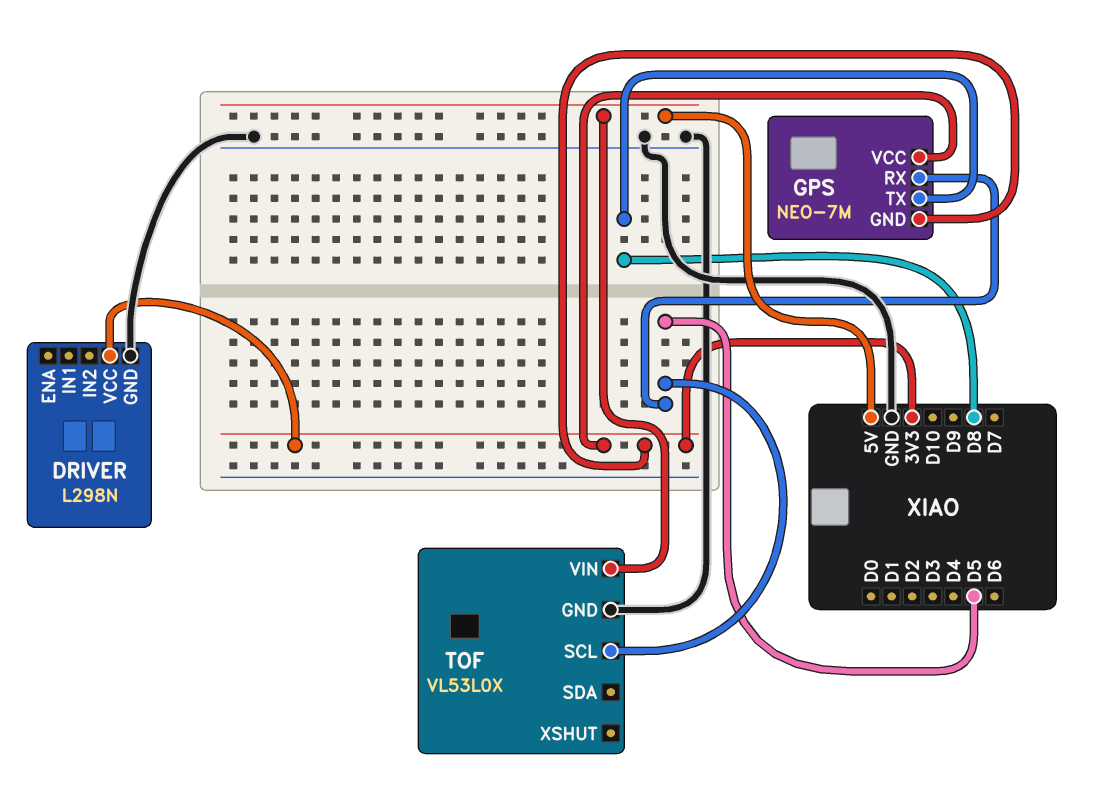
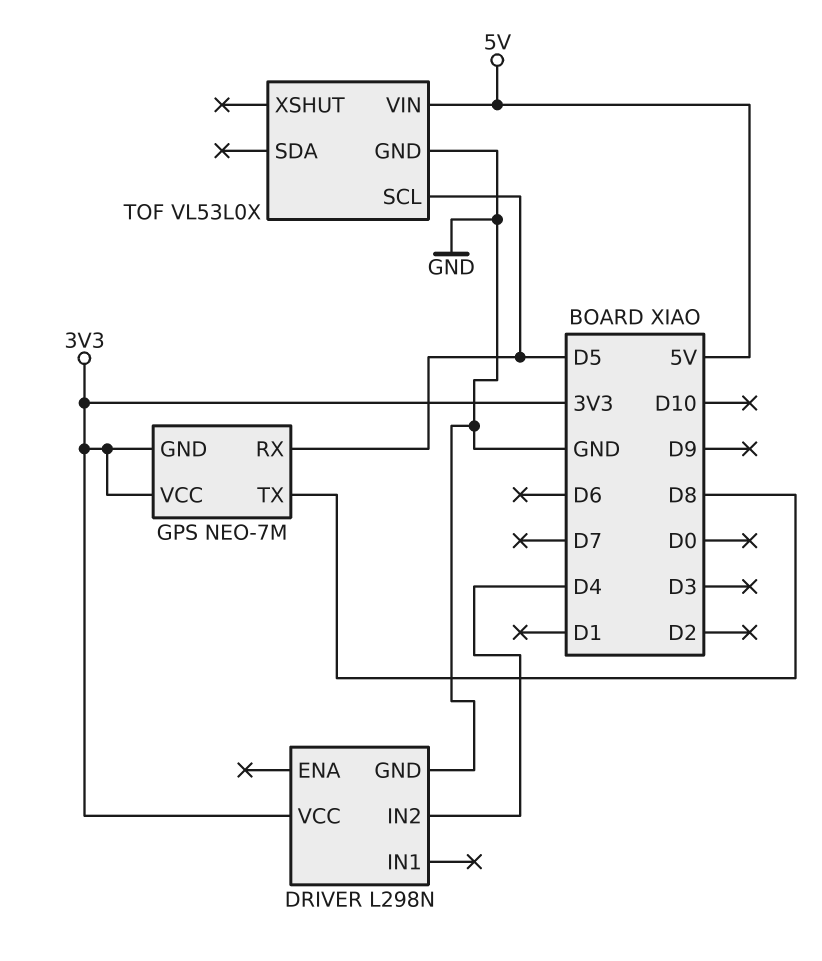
DRIVER pin IN2: none -> D4

